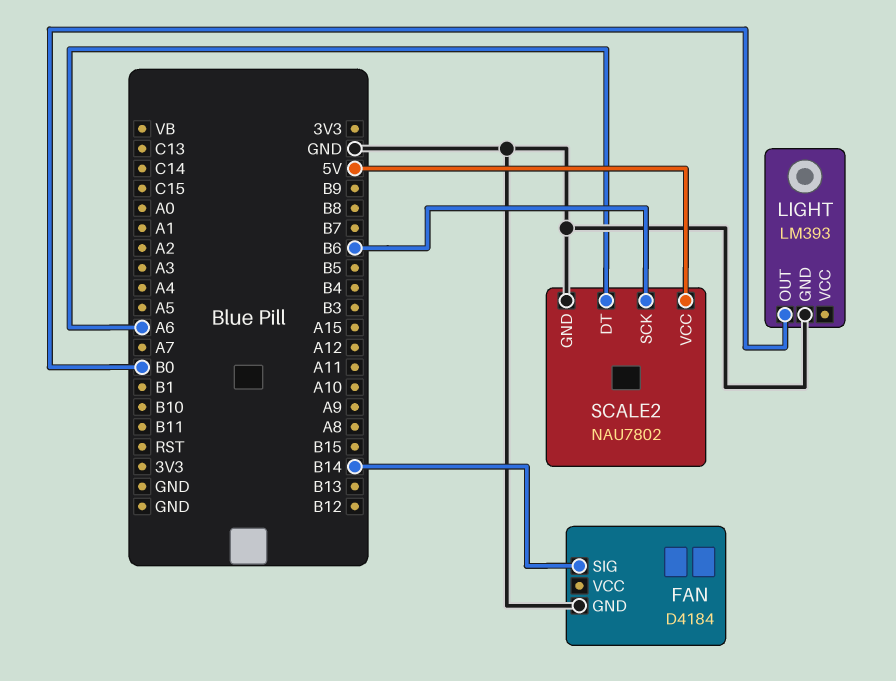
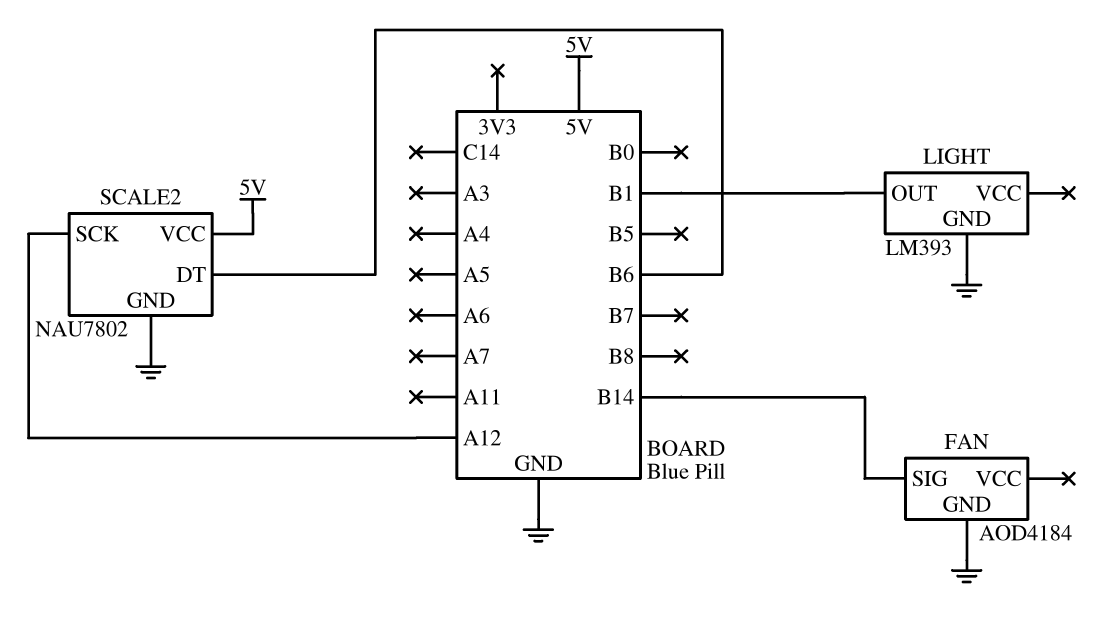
FAN: D4184 -> AOD4184
LIGHT pin OUT: B0 -> B1
SCALE2 pin DT: A6 -> B6
SCALE2 pin SCK: B6 -> A12

